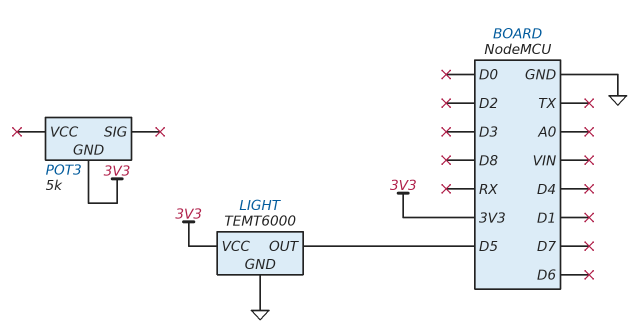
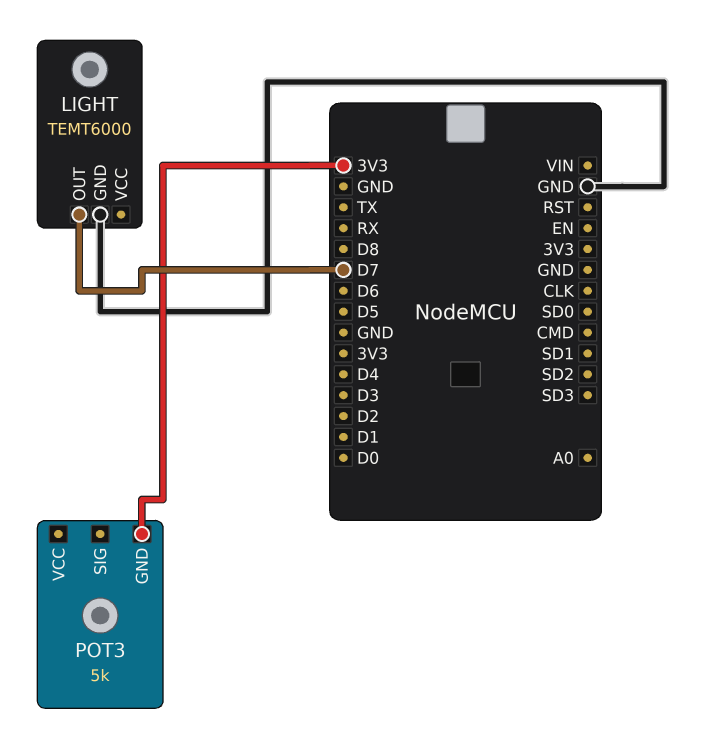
LIGHT pin OUT: D5 -> D7
LIGHT pin VCC: 3V3 -> none

